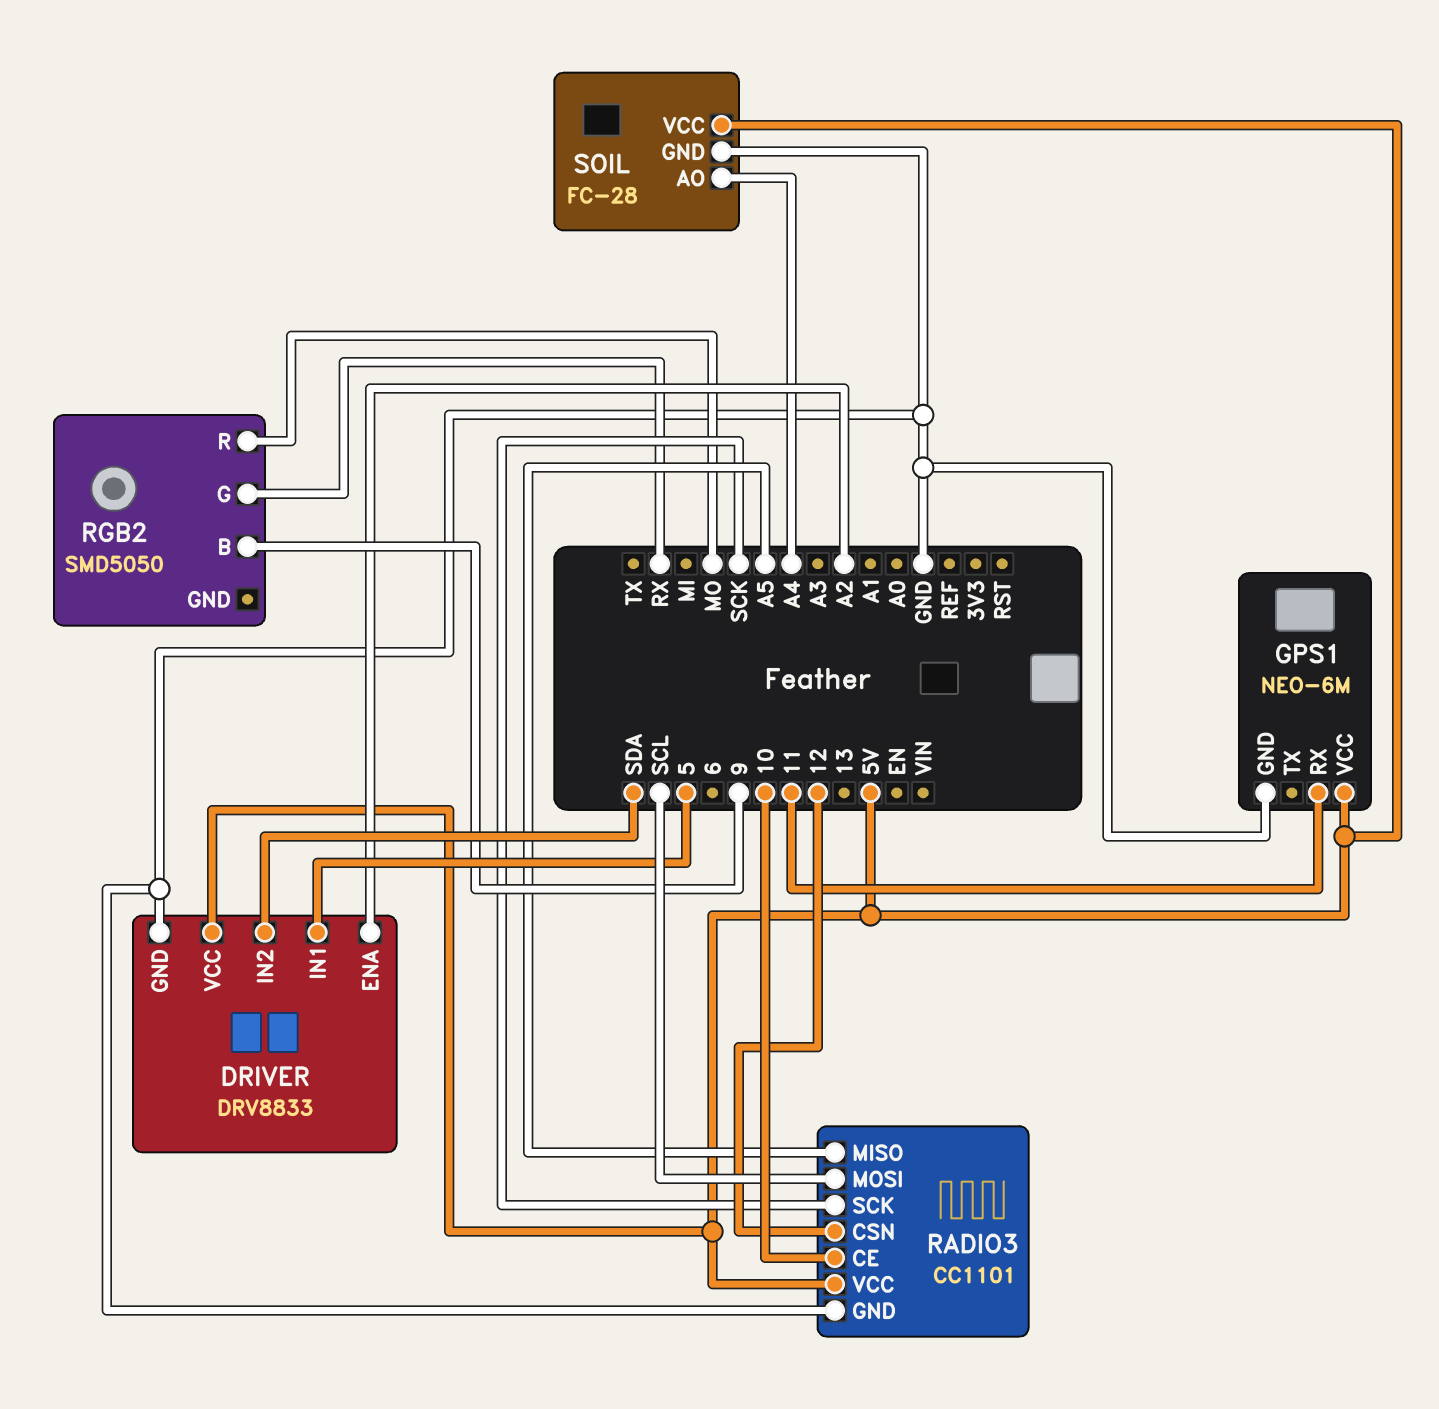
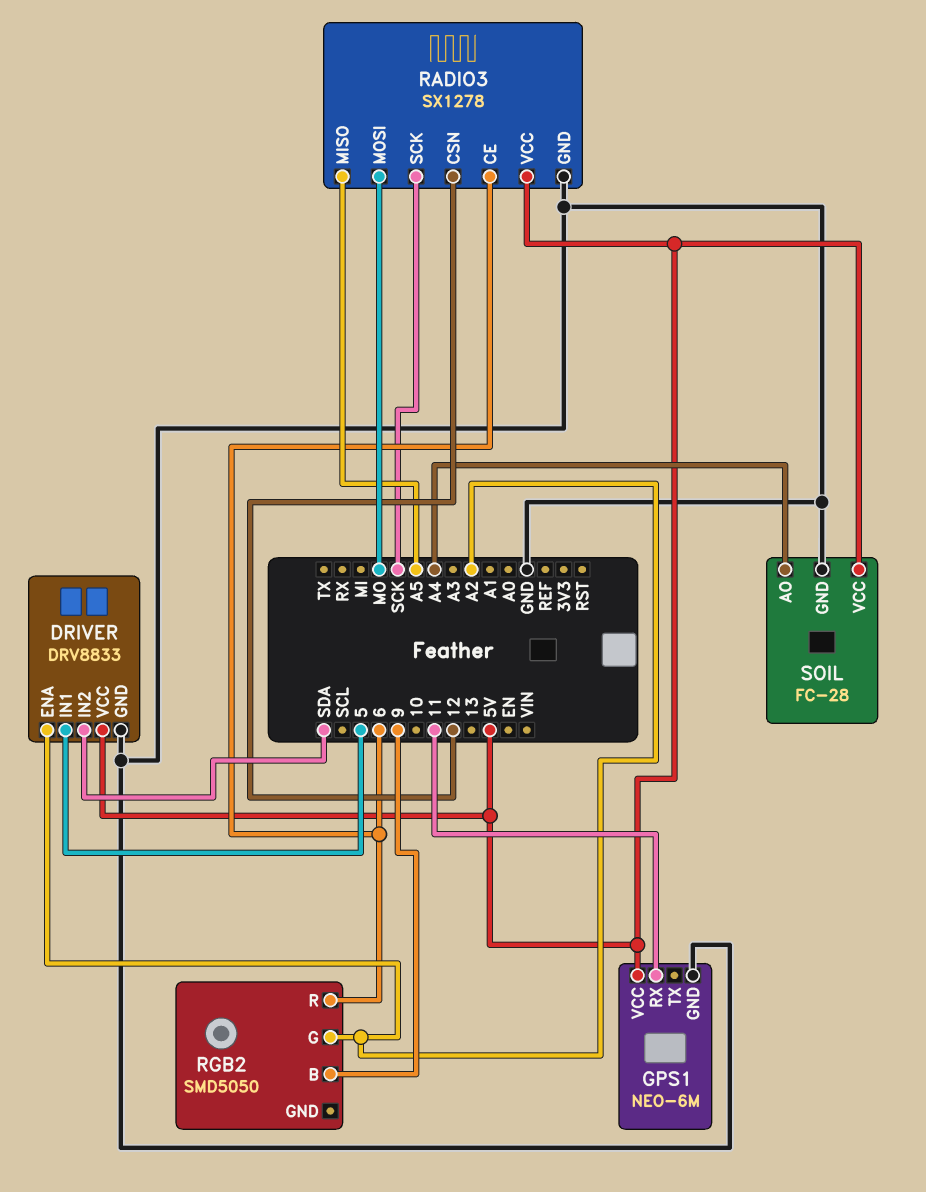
RADIO3: CC1101 -> SX1278
RADIO3 pin CE: 10 -> 6
RADIO3 pin MOSI: SCL -> MO
RGB2 pin G: RX -> A2
RGB2 pin R: MO -> 6

